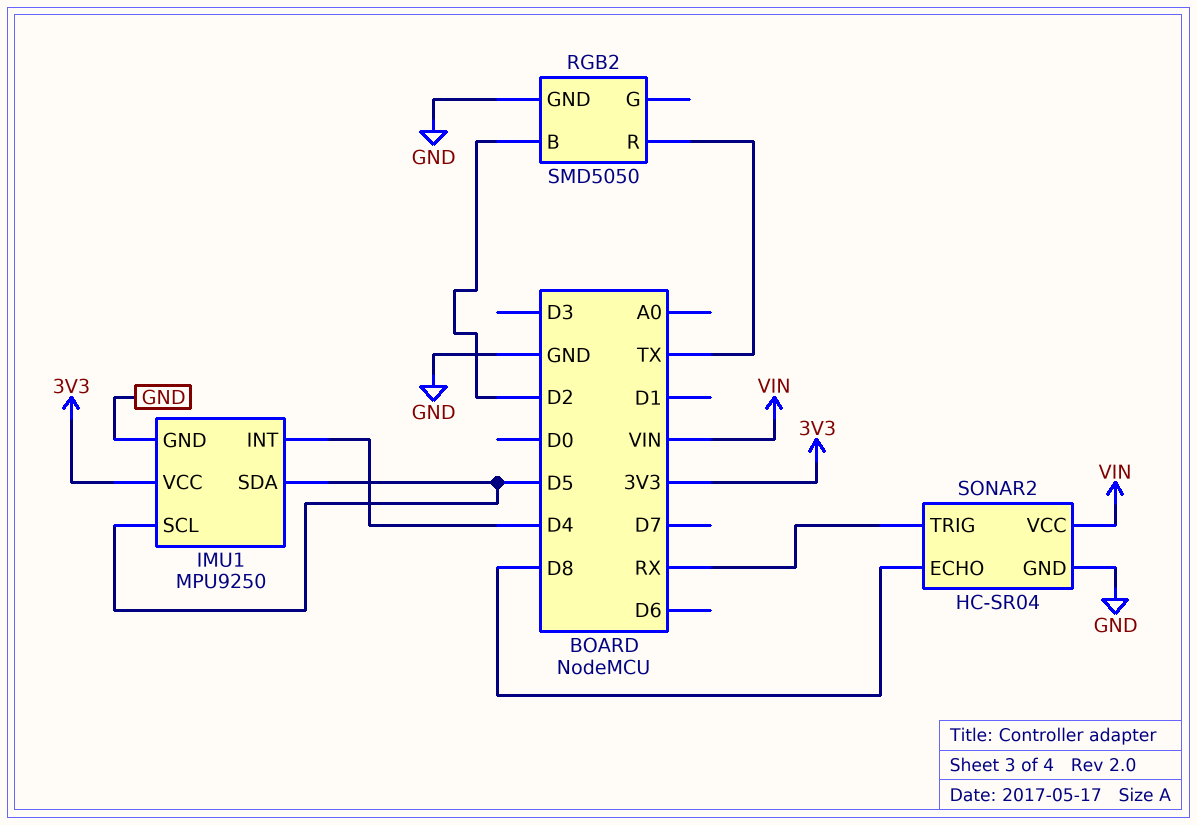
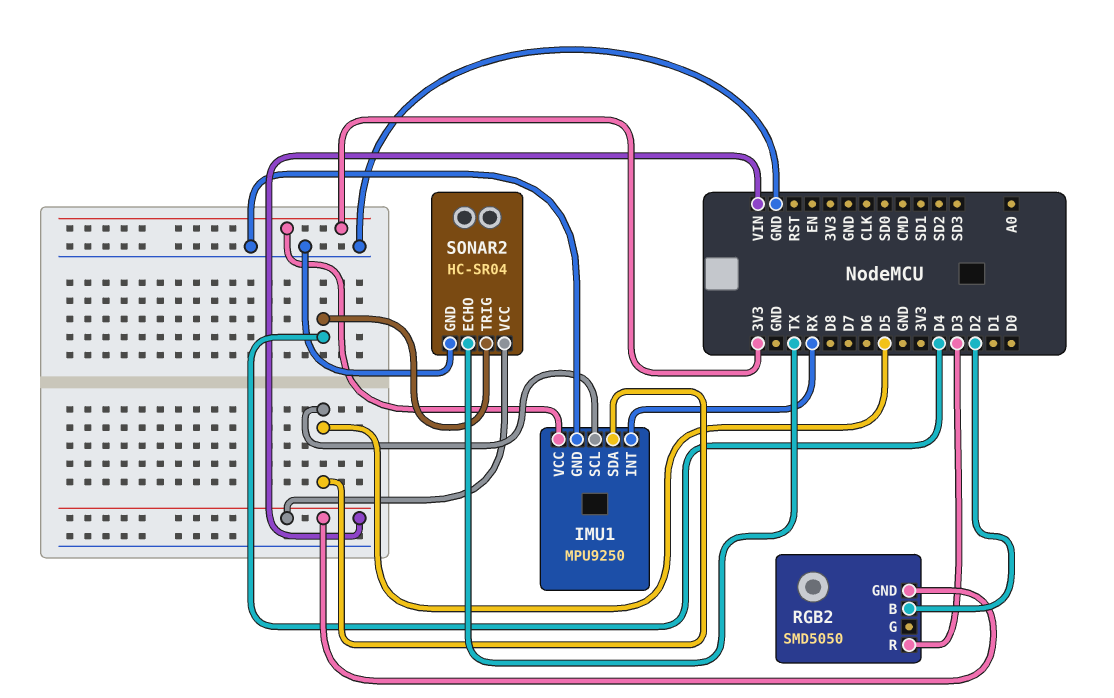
IMU1 pin INT: D4 -> RX
RGB2 pin GND: GND -> VIN
RGB2 pin R: TX -> D3
SONAR2 pin ECHO: D8 -> TX
SONAR2 pin TRIG: RX -> D4

